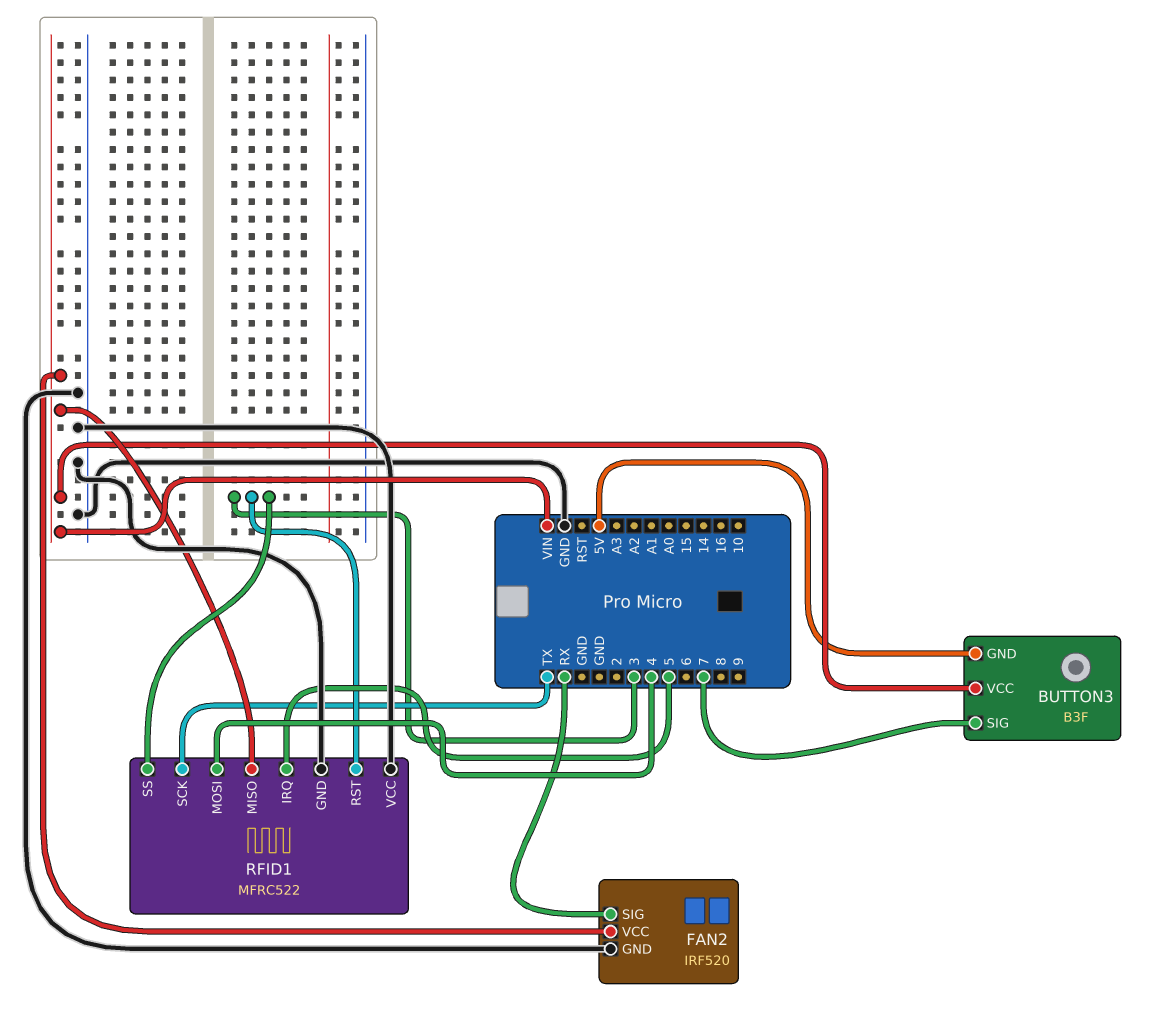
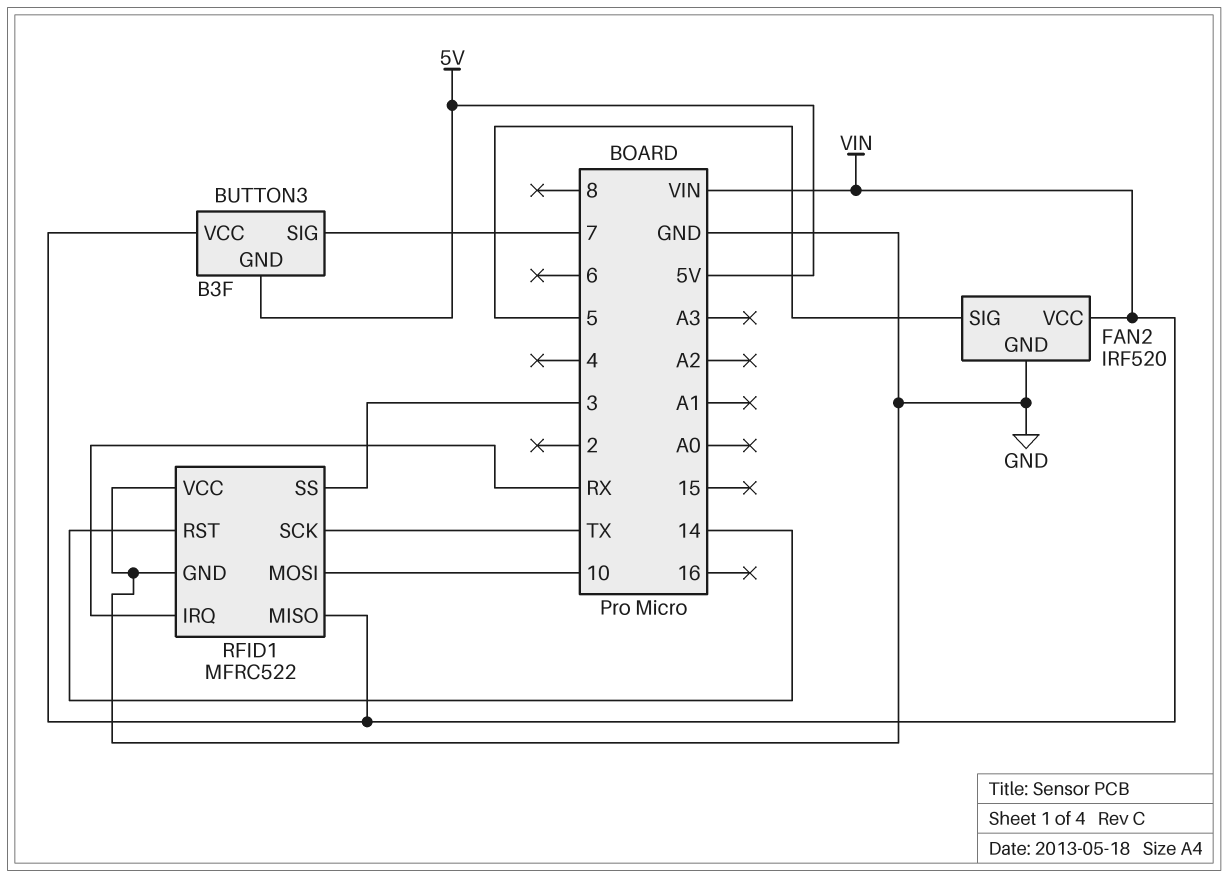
FAN2 pin SIG: RX -> 5
RFID1 pin IRQ: 5 -> RX
RFID1 pin MOSI: 4 -> 10
RFID1 pin RST: 3 -> 14

